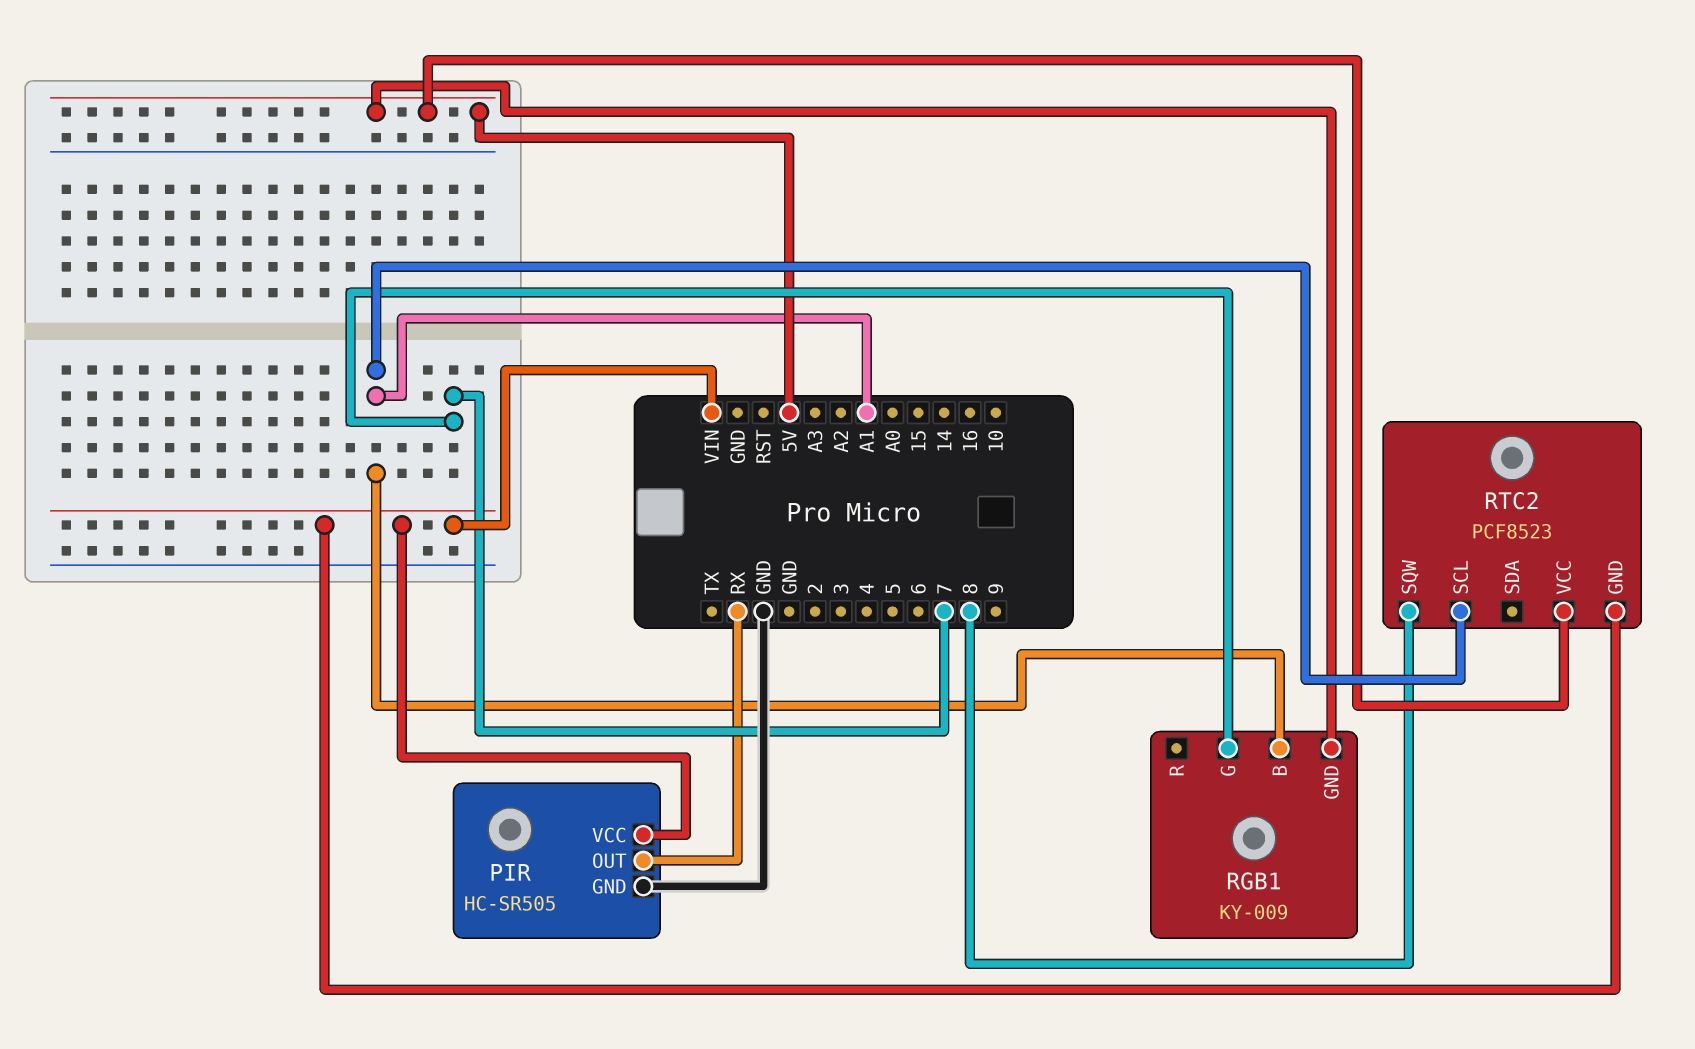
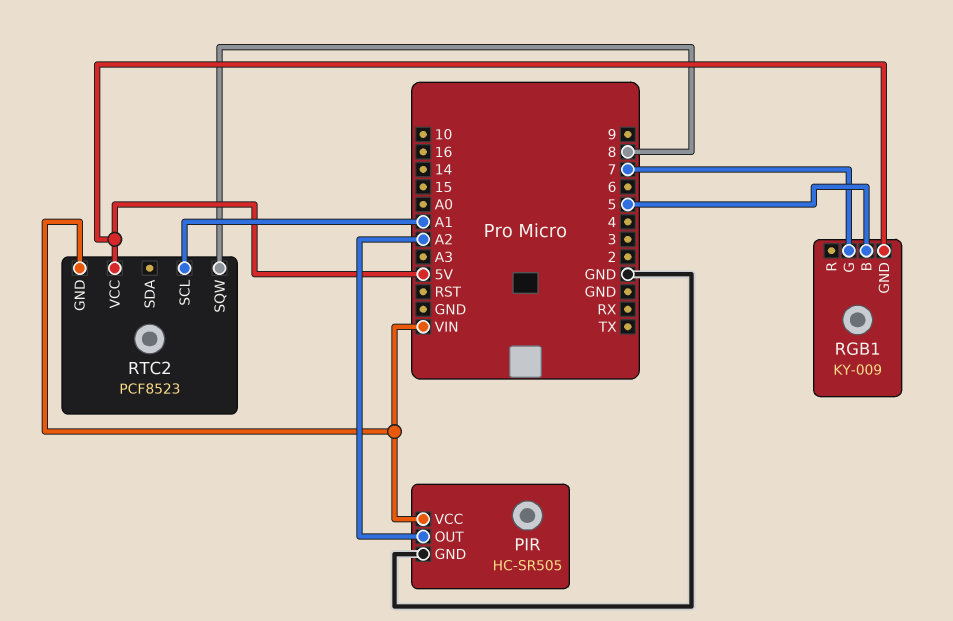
PIR pin OUT: RX -> A2
RGB1 pin B: A1 -> 5

